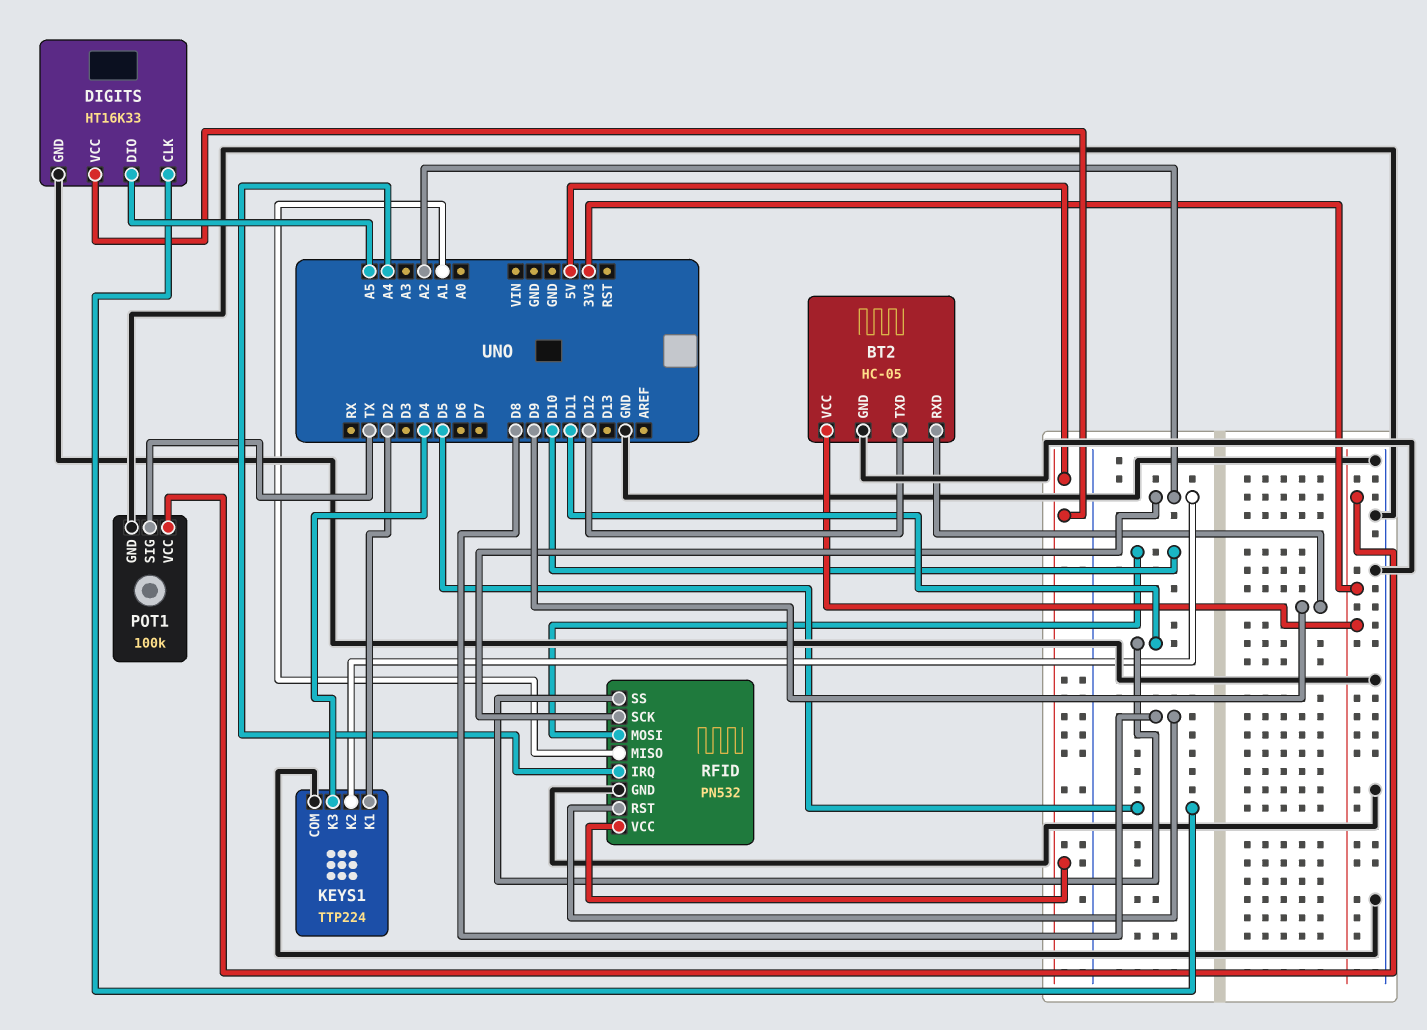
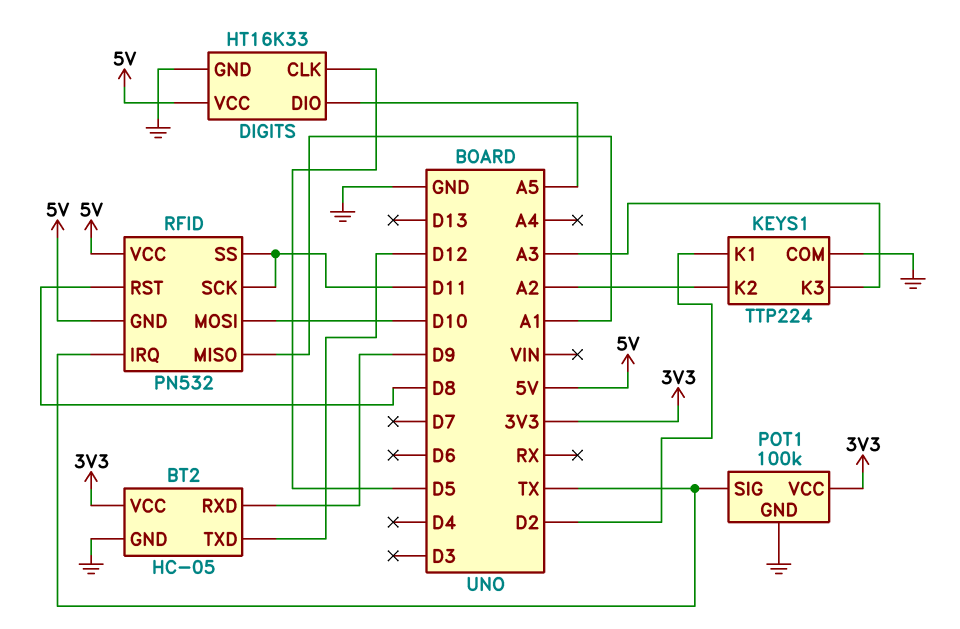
KEYS1 pin K3: D4 -> A3
RFID pin GND: GND -> 5V
RFID pin IRQ: A4 -> TX
RFID pin SCK: A2 -> D11

